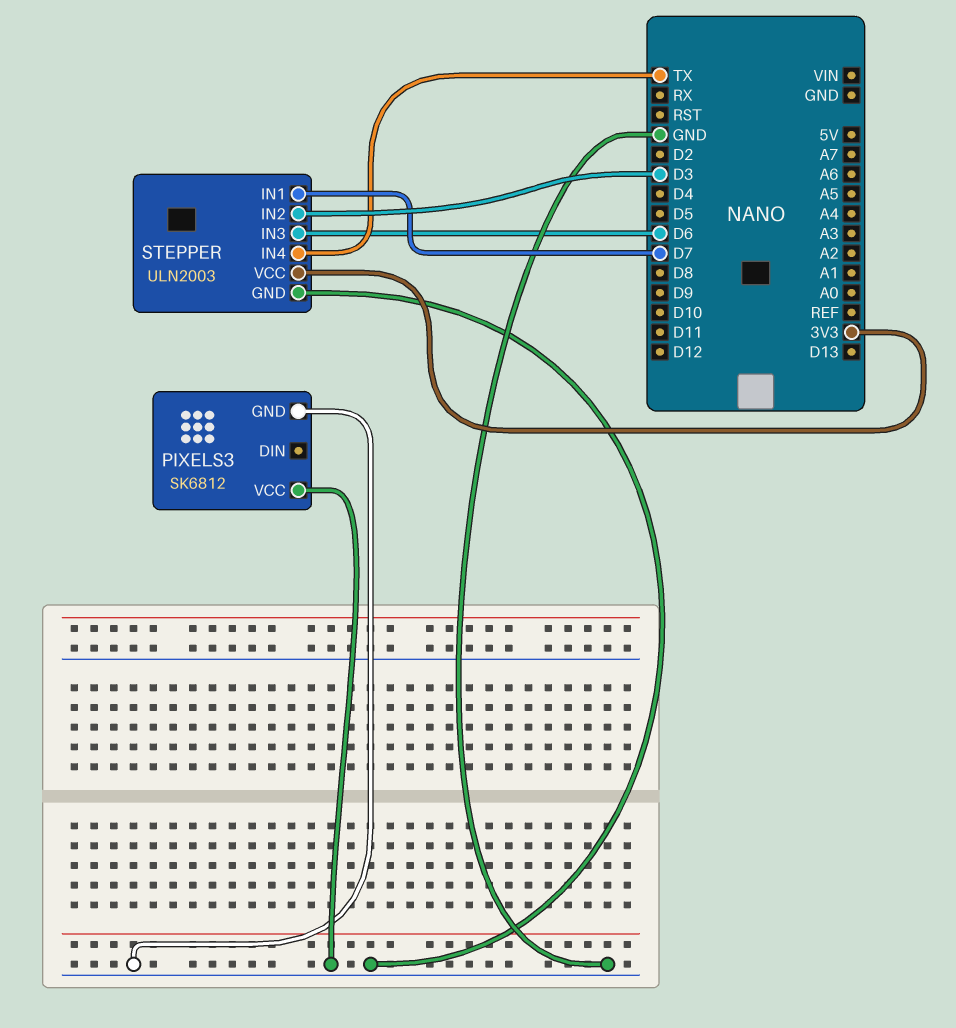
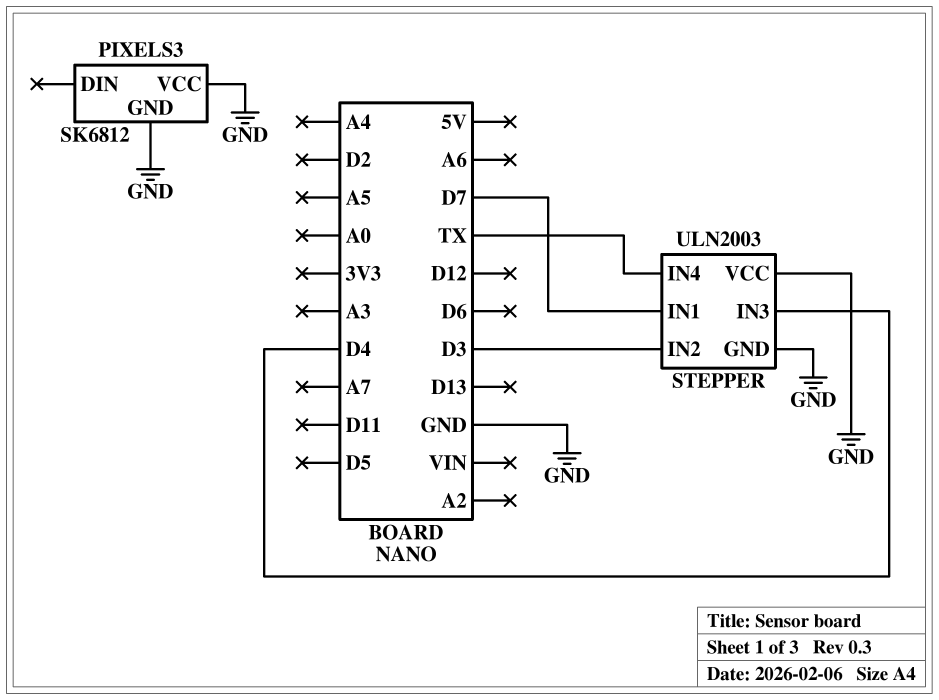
STEPPER pin IN3: D6 -> D4
STEPPER pin VCC: 3V3 -> GND

